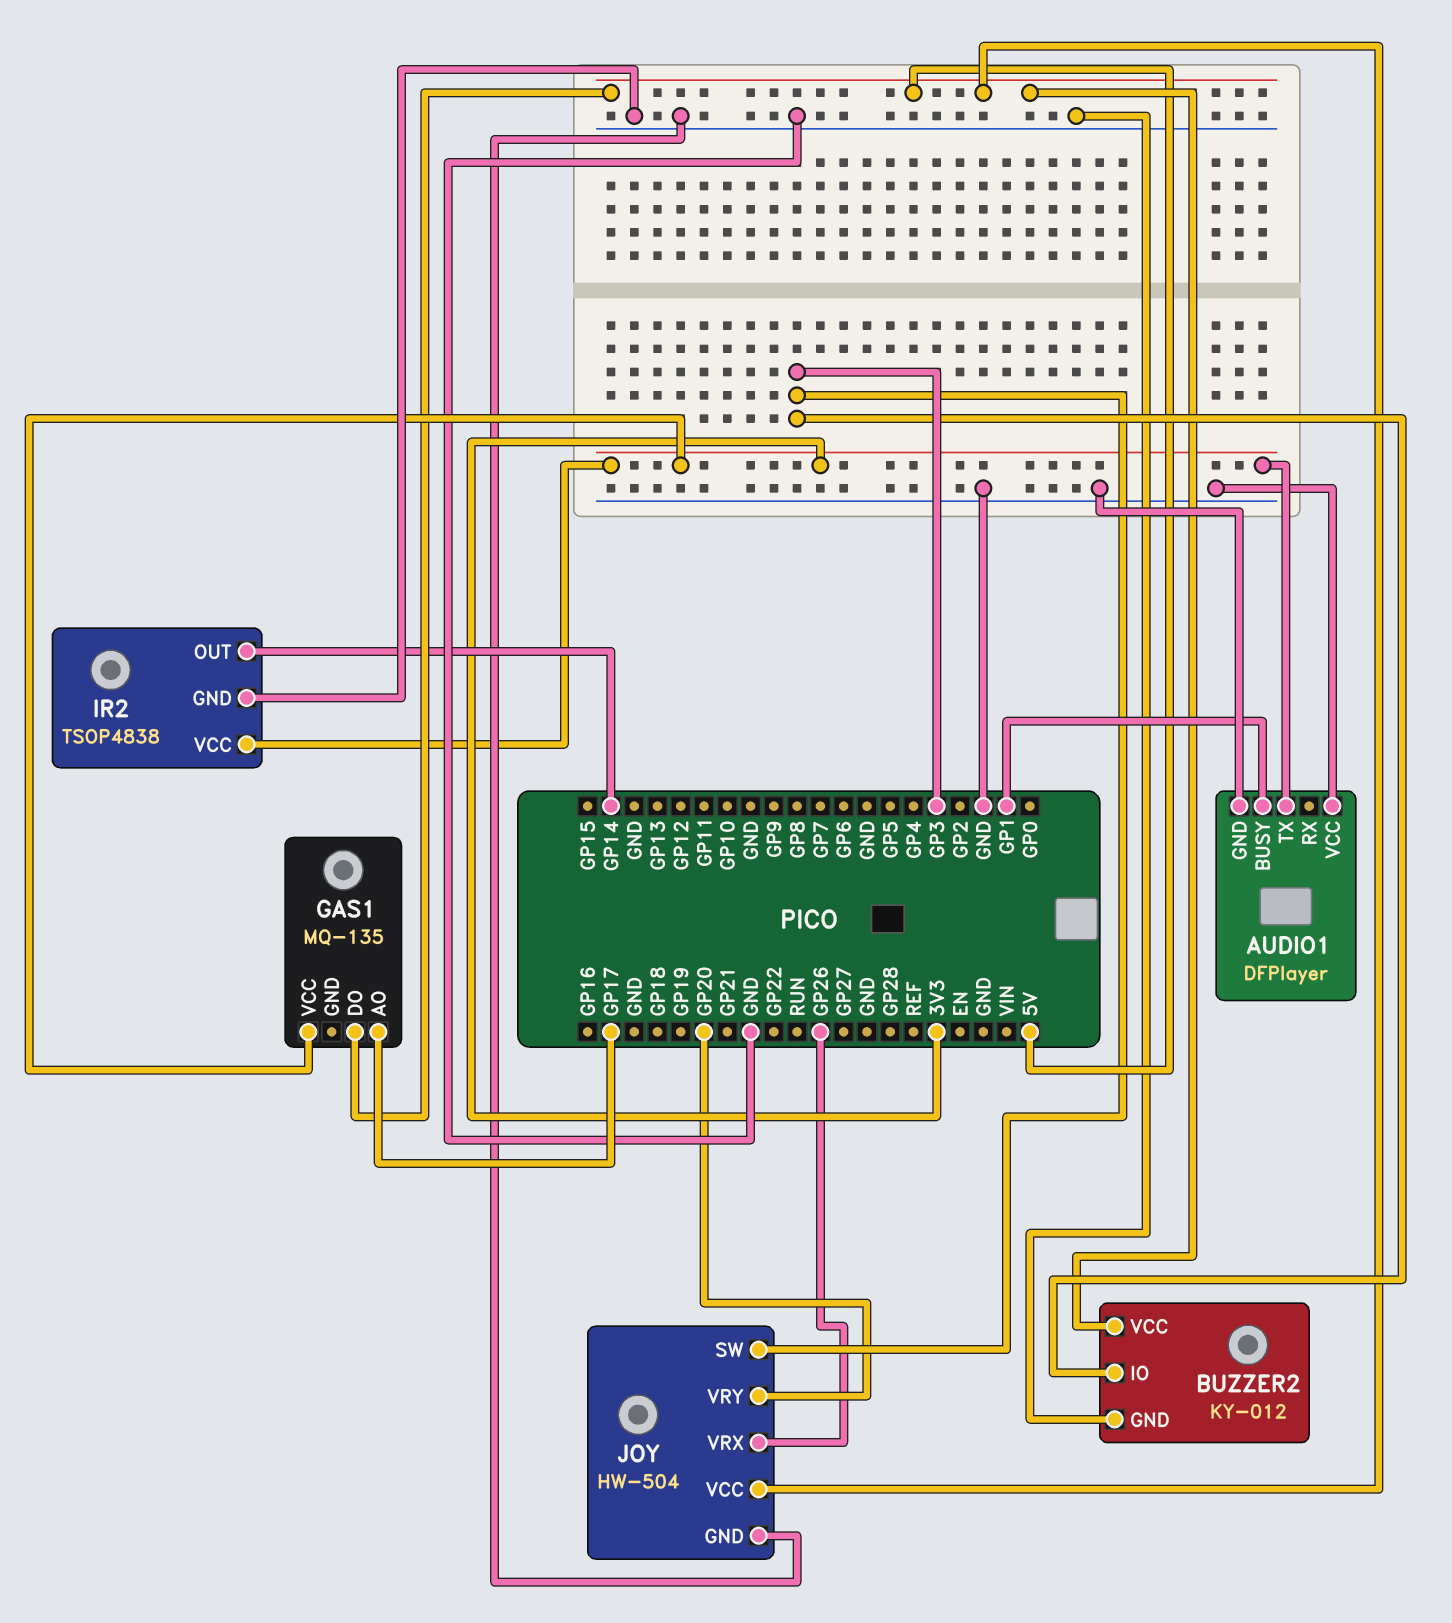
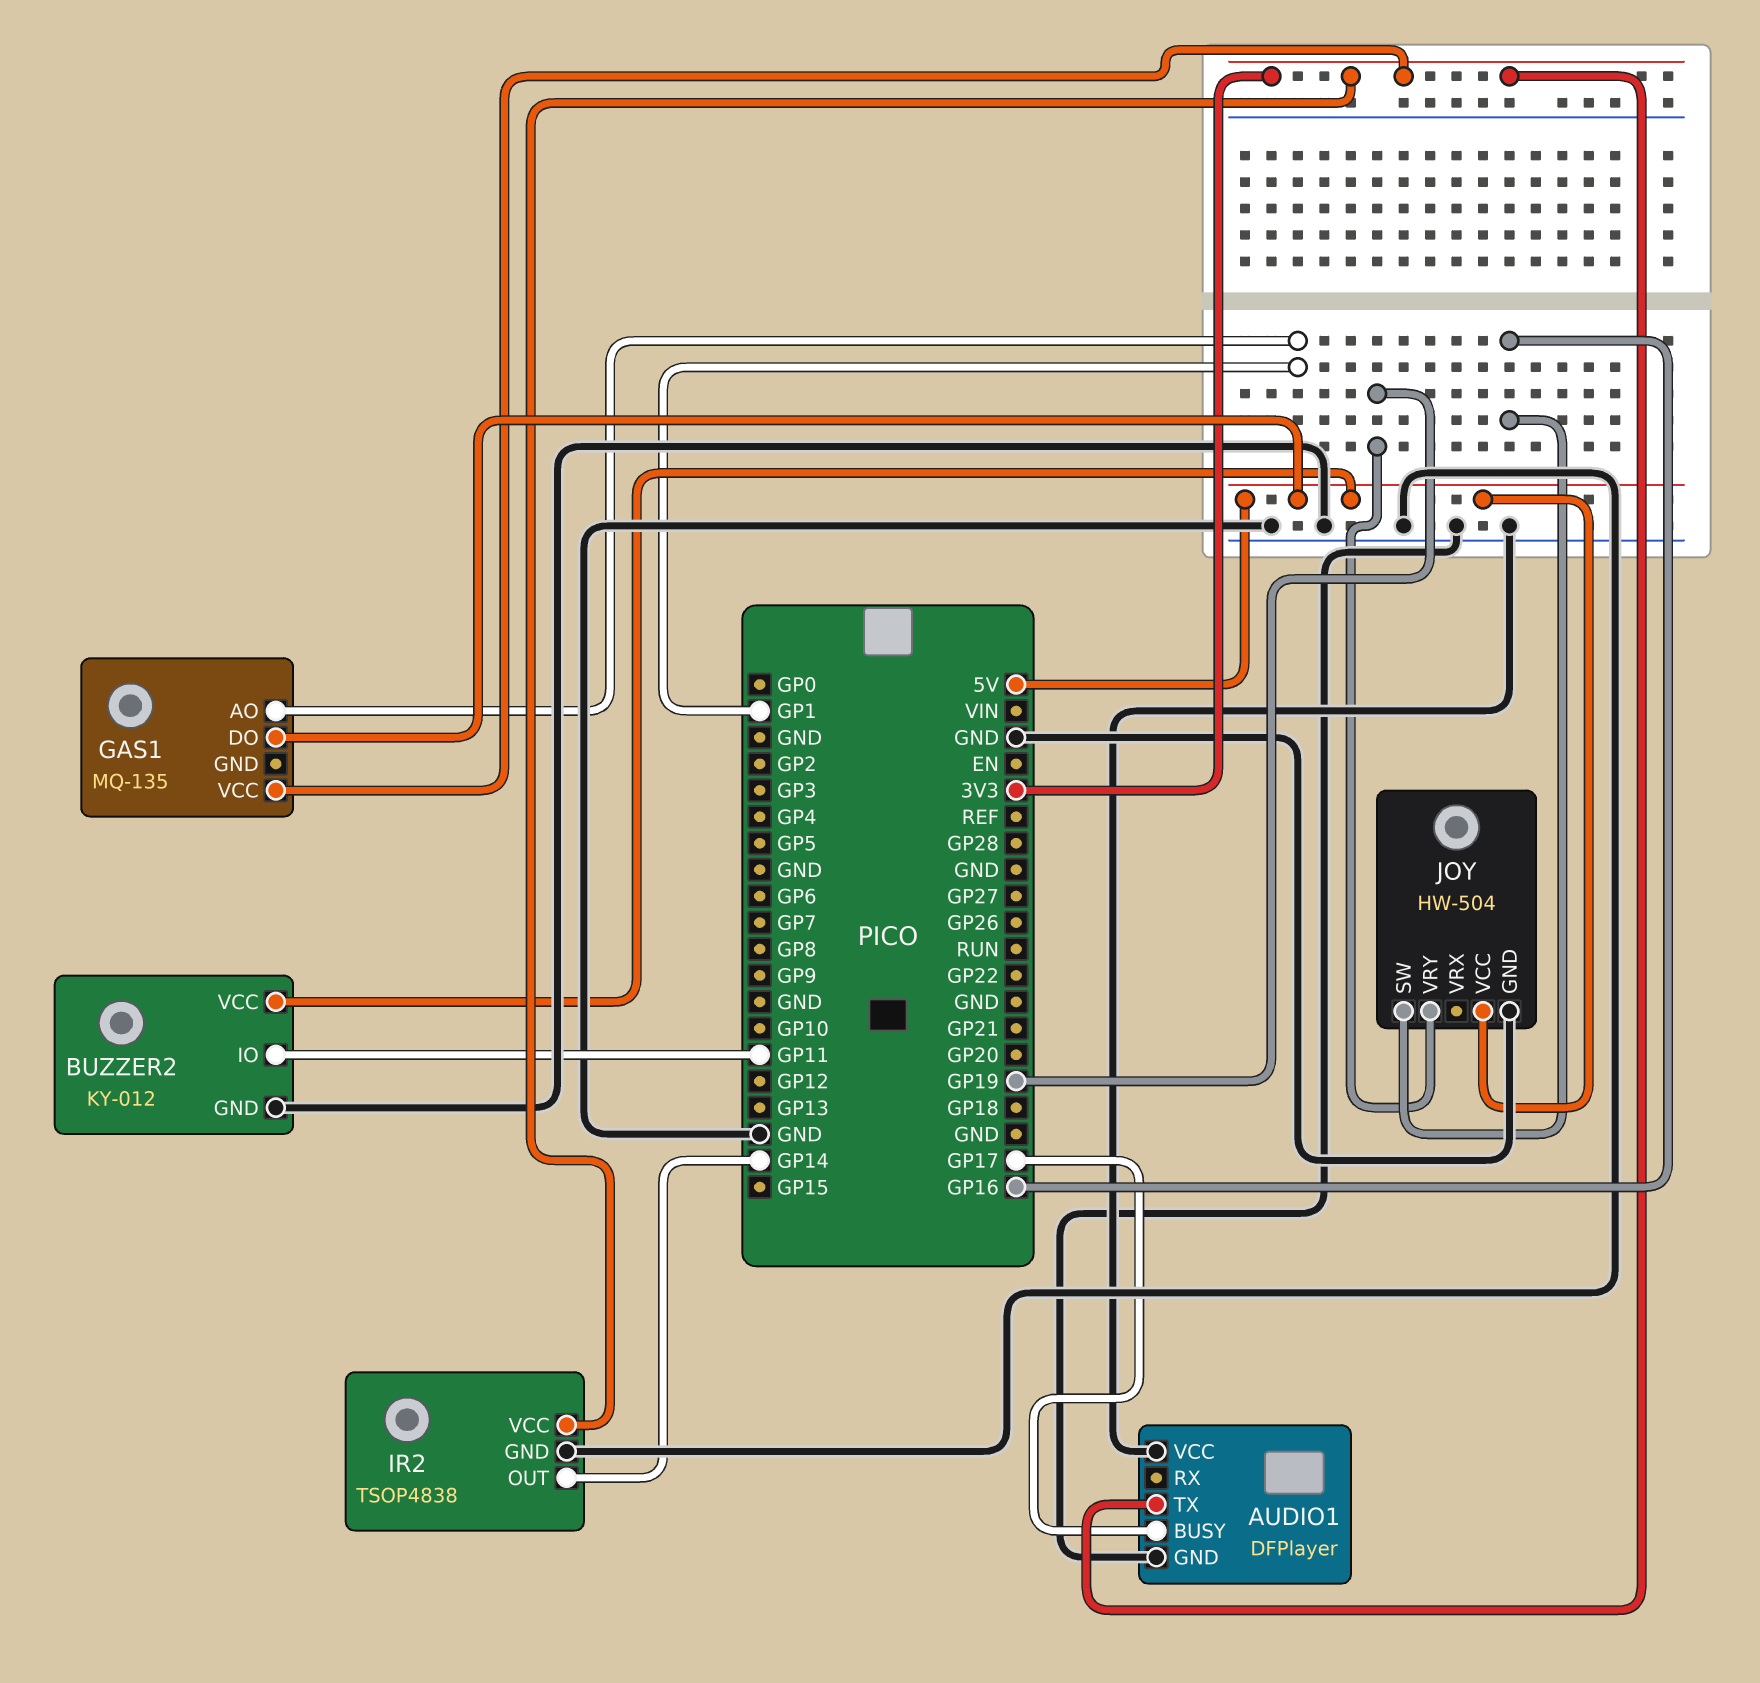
AUDIO1 pin BUSY: GP1 -> GP17
BUZZER2 pin IO: GP3 -> GP11
GAS1 pin AO: GP17 -> GP1
JOY pin SW: GP3 -> GP16
JOY pin VRX: GP26 -> none
JOY pin VRY: GP20 -> GP19

